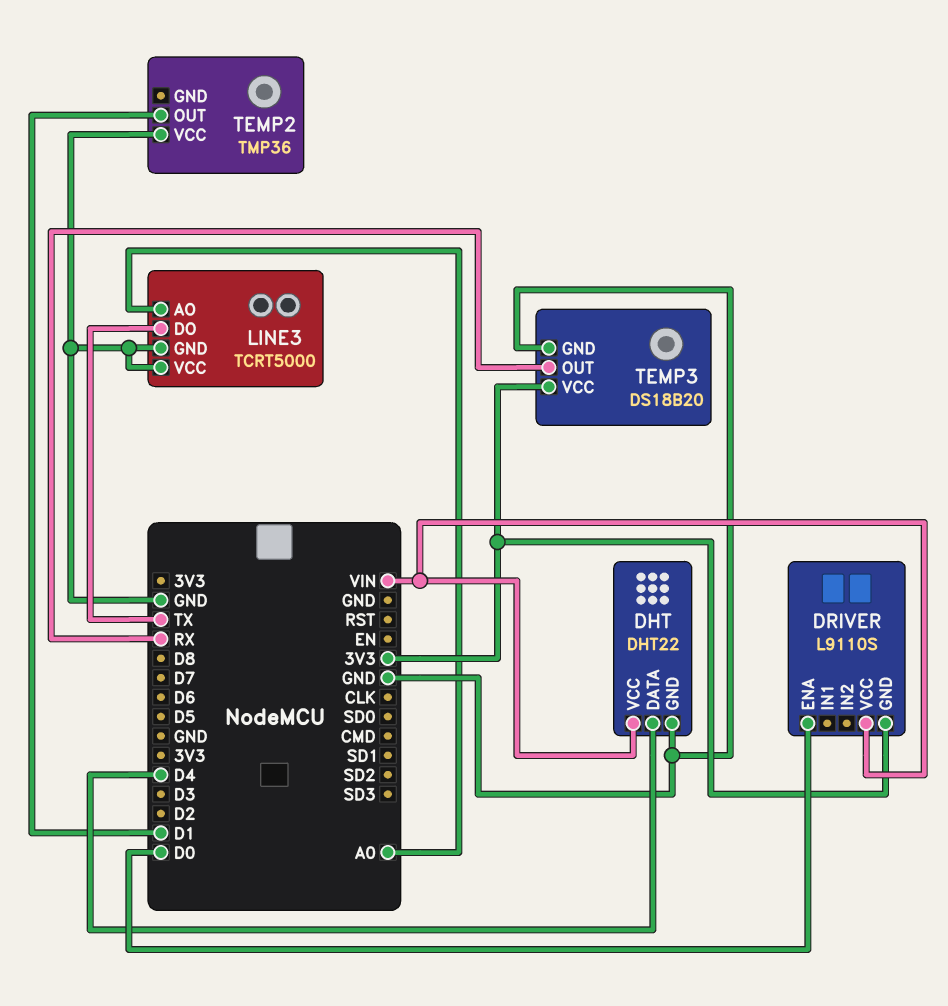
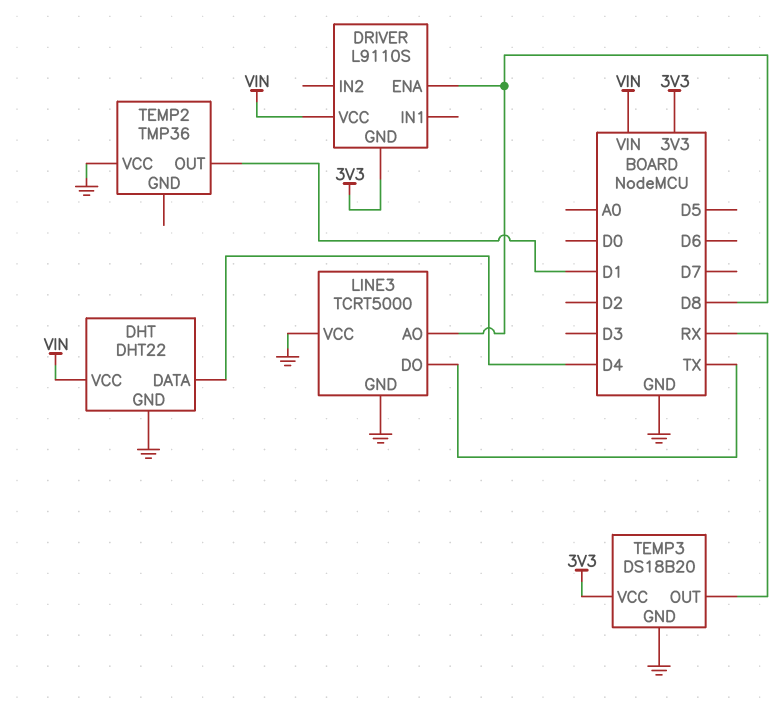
DRIVER pin ENA: D0 -> D8
LINE3 pin AO: A0 -> D8

